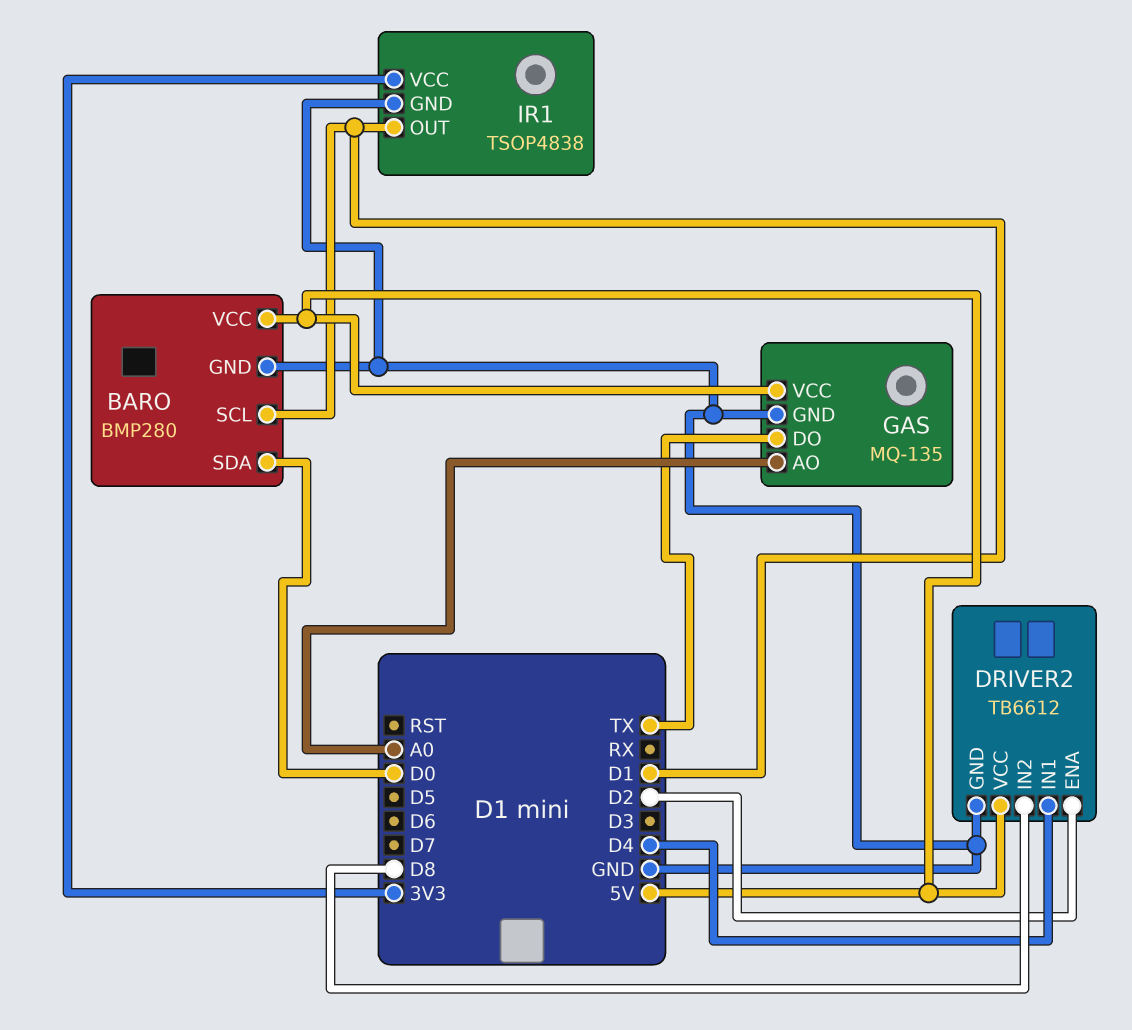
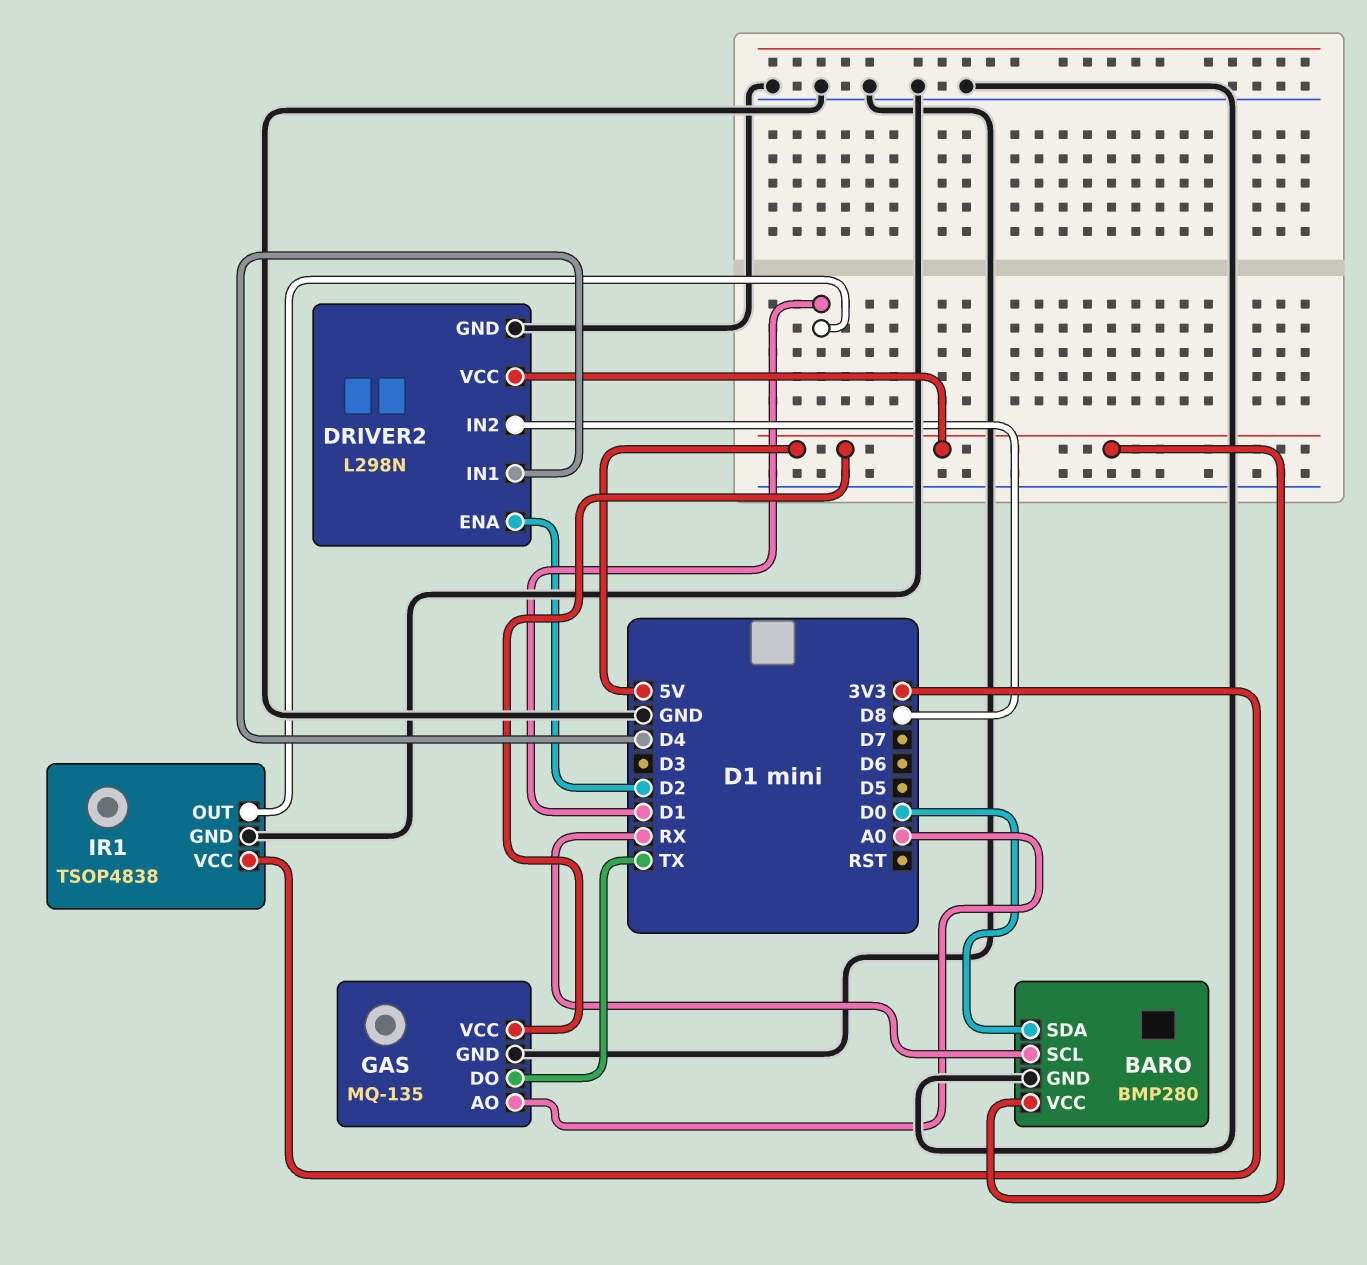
BARO pin SCL: D1 -> RX
DRIVER2: TB6612 -> L298N

